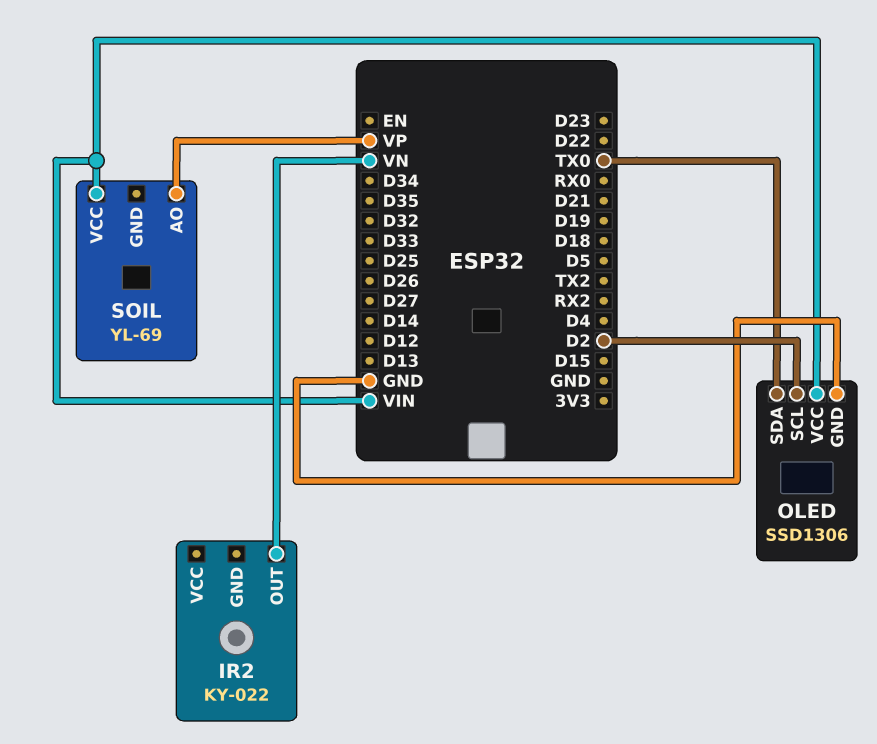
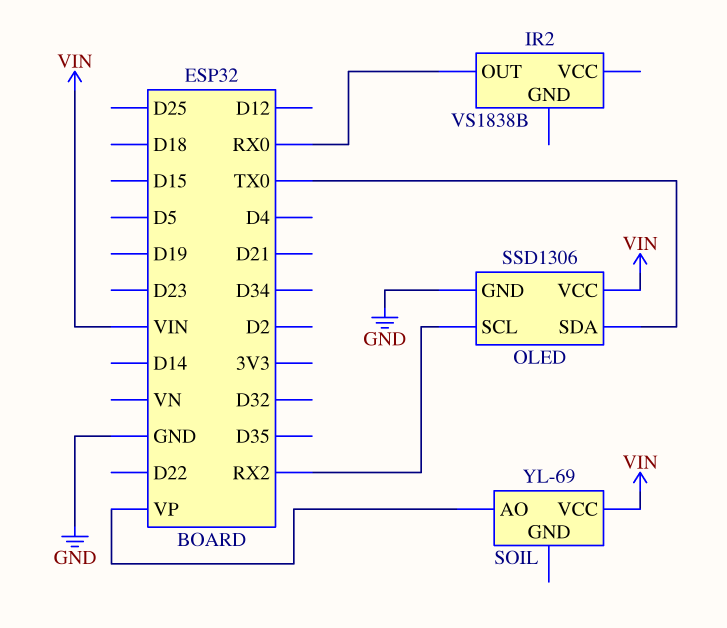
IR2: KY-022 -> VS1838B
IR2 pin OUT: VN -> RX0
OLED pin SCL: D2 -> RX2

